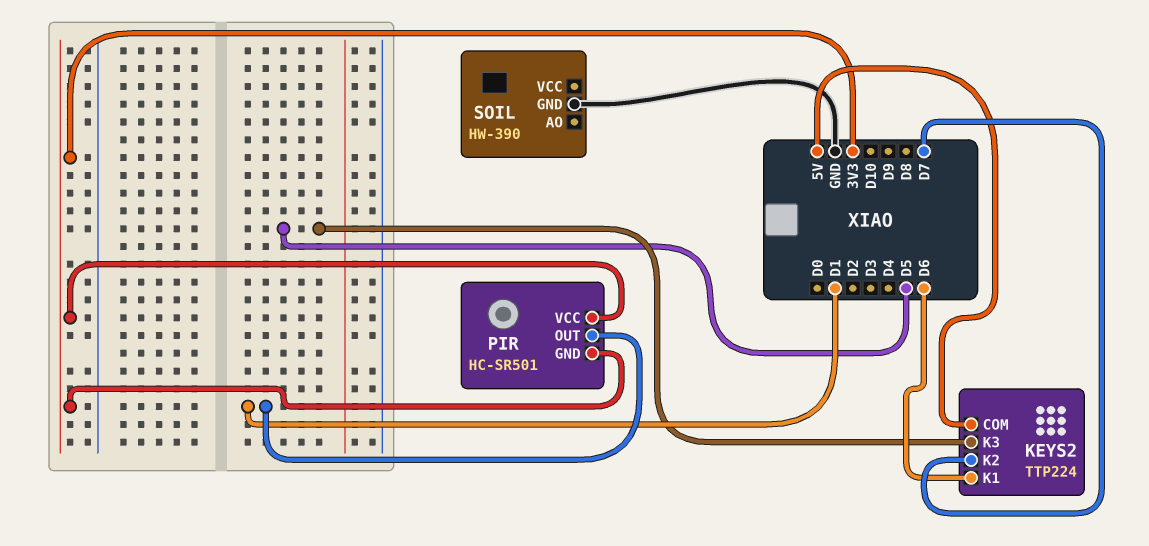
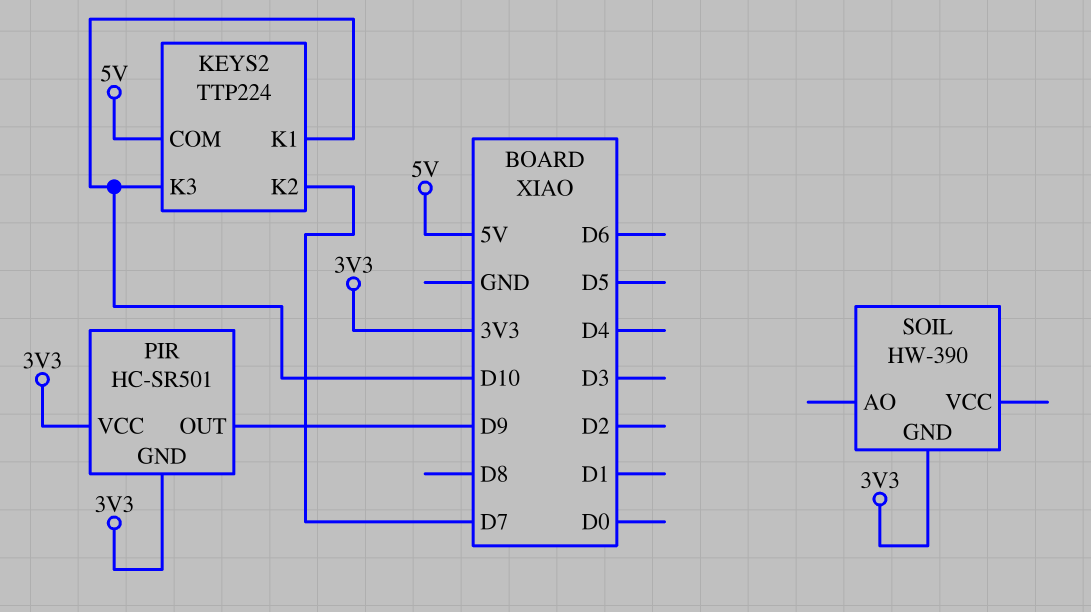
KEYS2 pin K1: D6 -> D10
KEYS2 pin K3: D5 -> D10
PIR pin OUT: D1 -> D9
SOIL pin GND: GND -> 3V3

